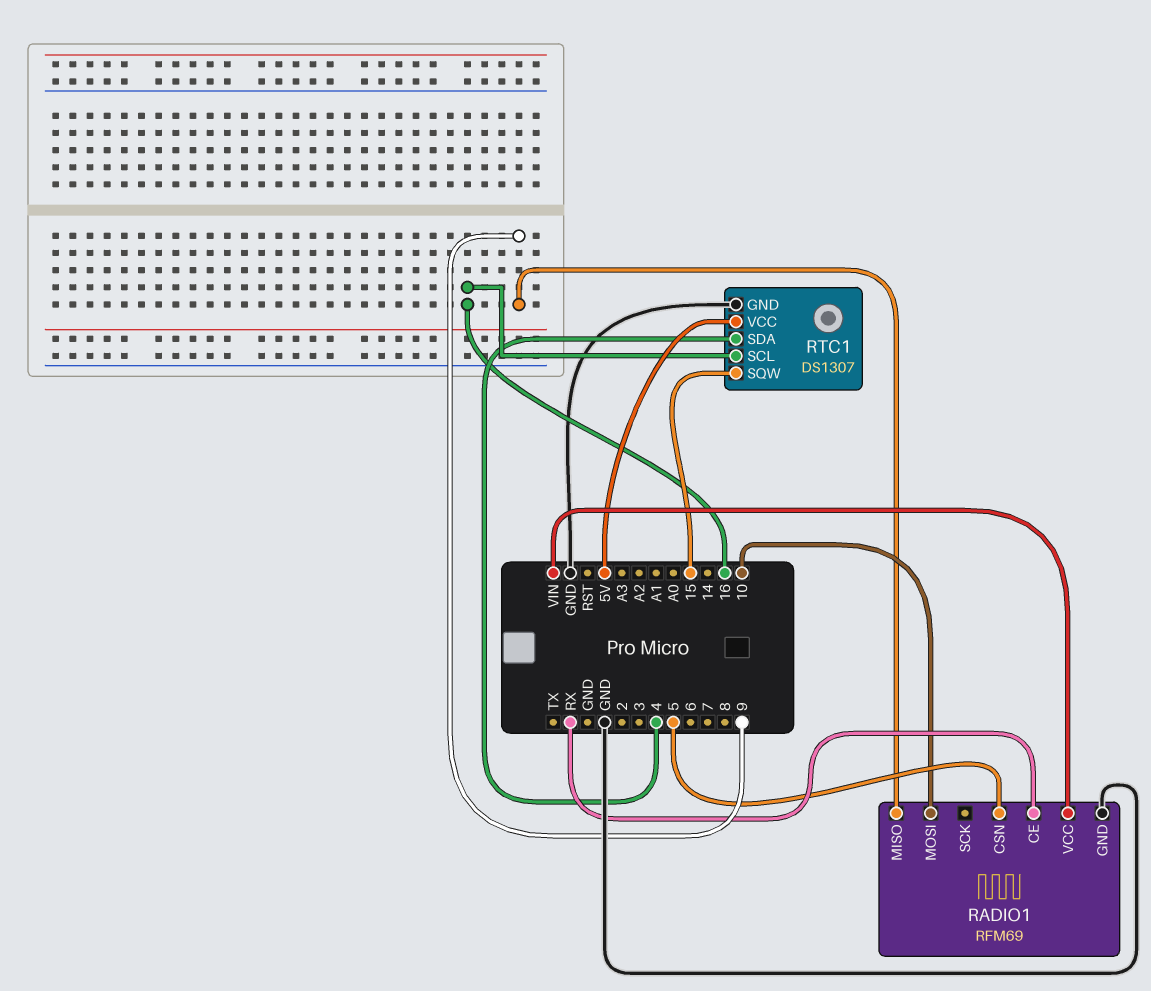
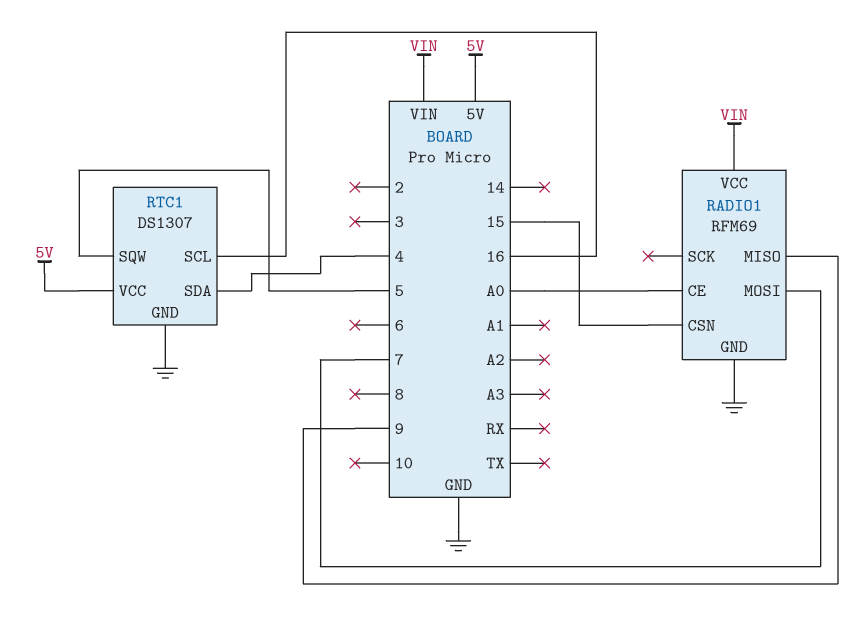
RADIO1 pin CE: RX -> A0
RADIO1 pin CSN: 5 -> 15
RADIO1 pin MOSI: 10 -> 7
RTC1 pin SQW: 15 -> 5

